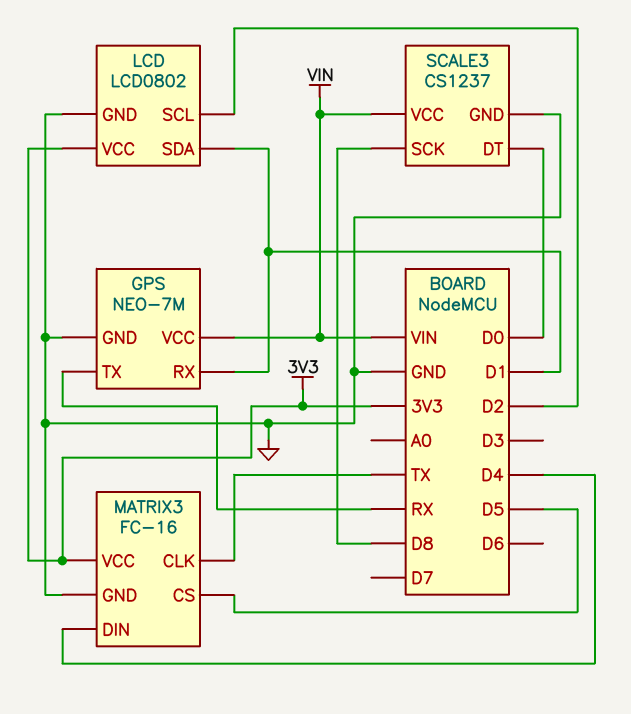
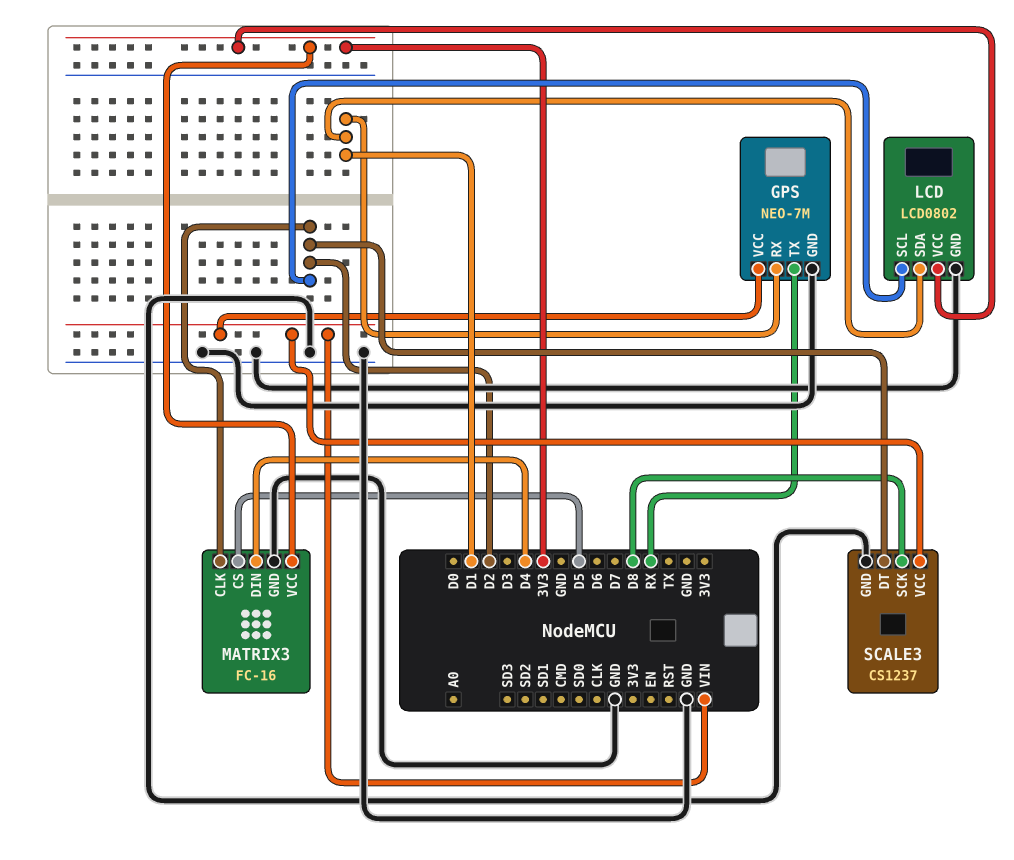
MATRIX3 pin CLK: TX -> D2
SCALE3 pin DT: D0 -> D2

